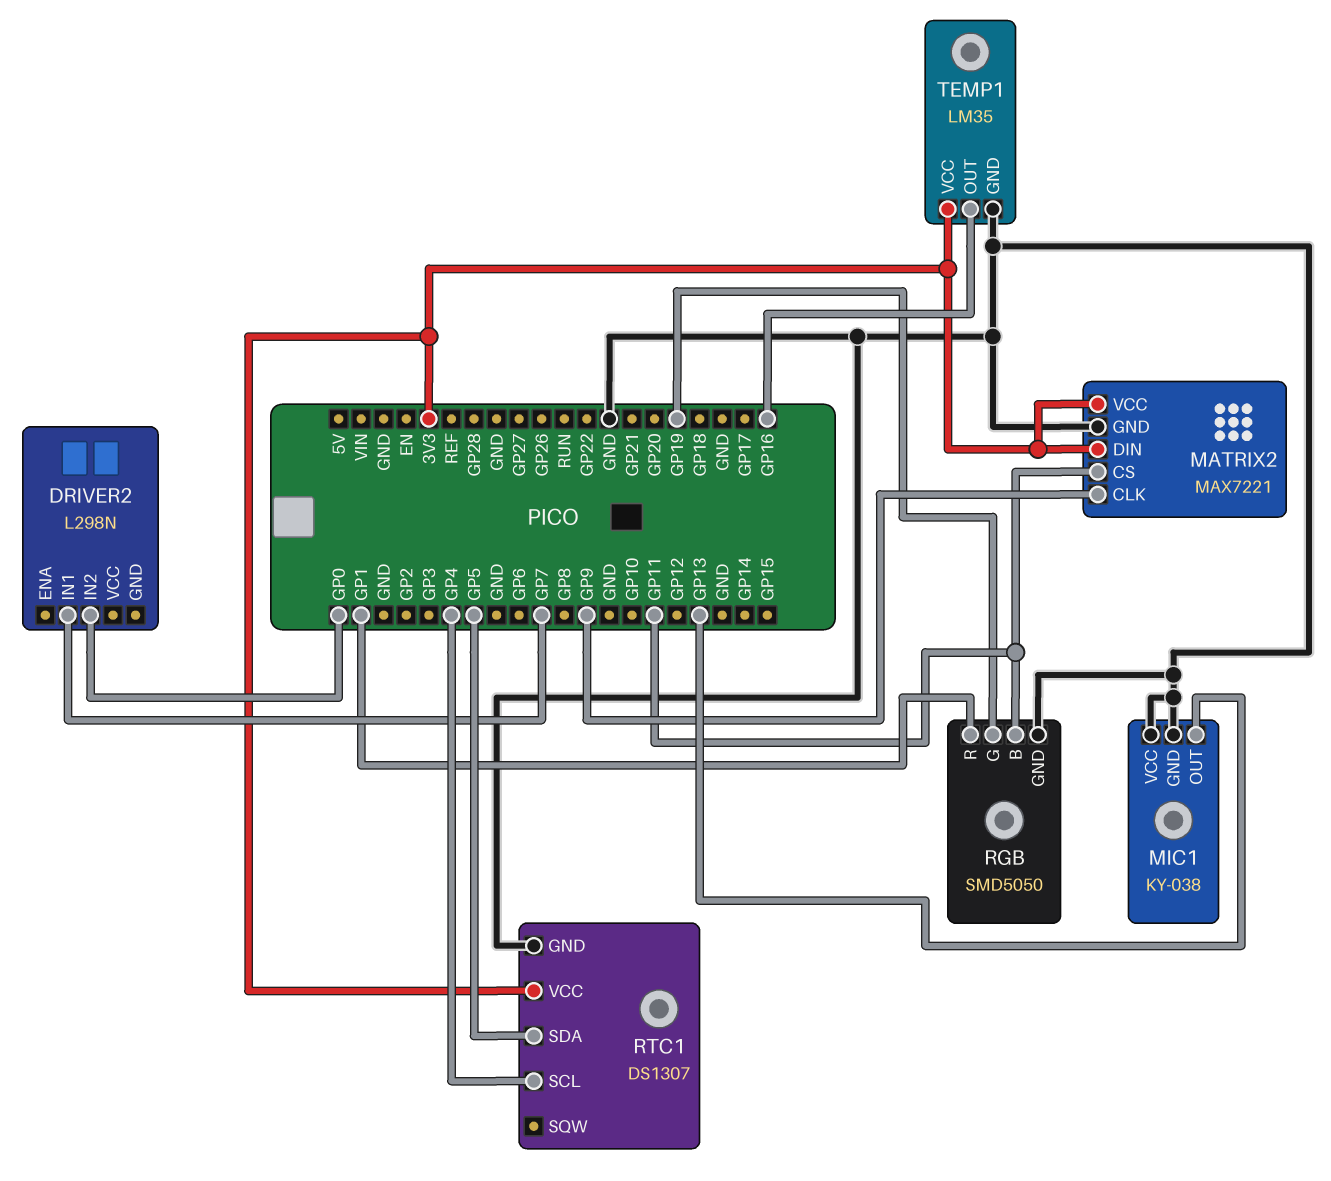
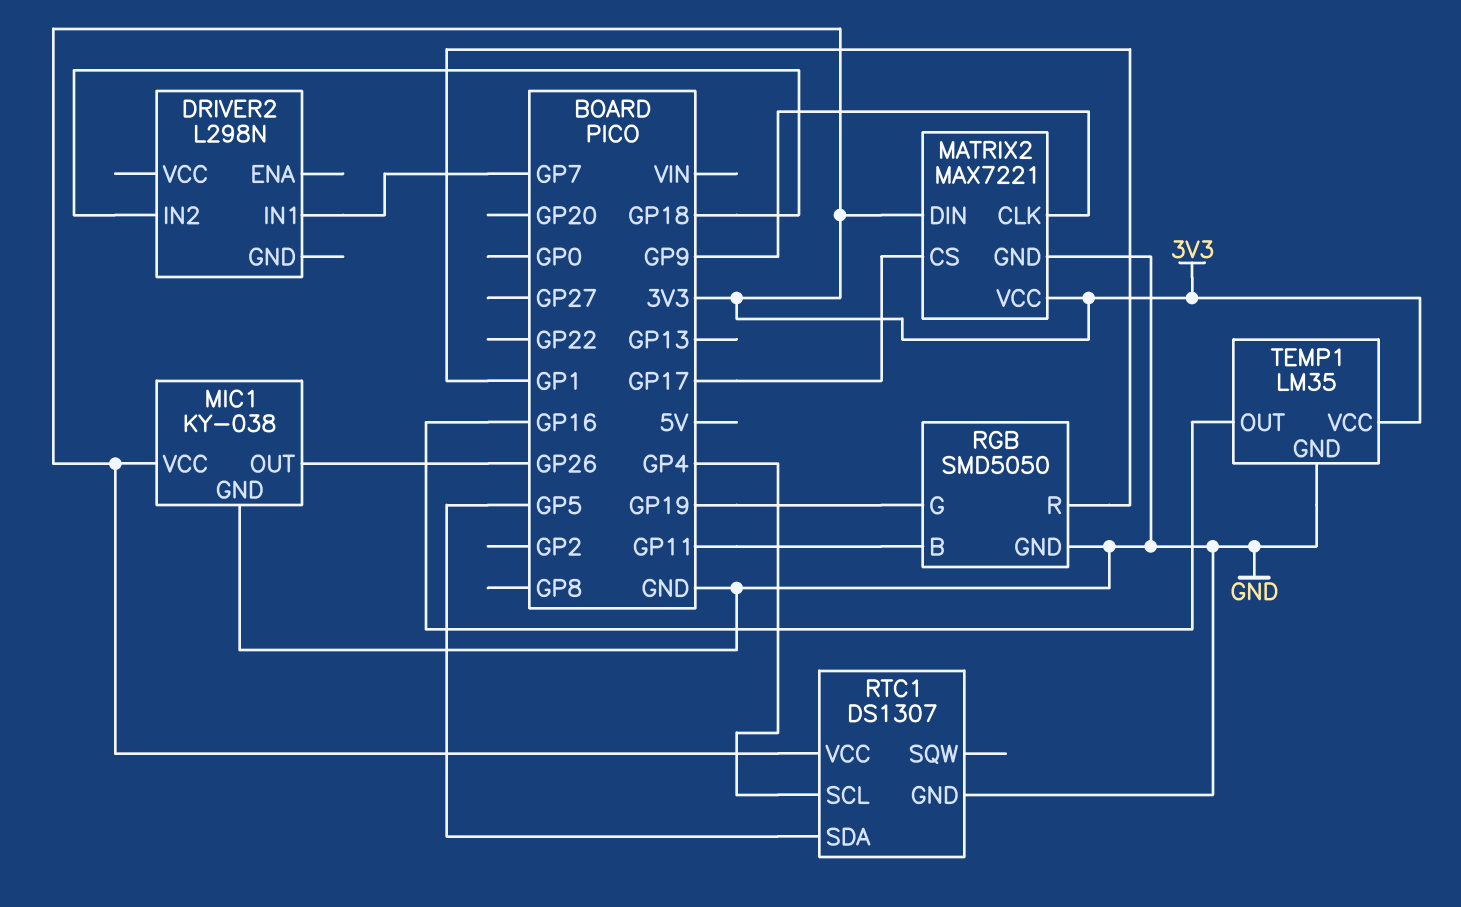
DRIVER2 pin IN2: GP0 -> GP18
MATRIX2 pin CS: GP11 -> GP17
MIC1 pin OUT: GP13 -> GP26
MIC1 pin VCC: GND -> 3V3

